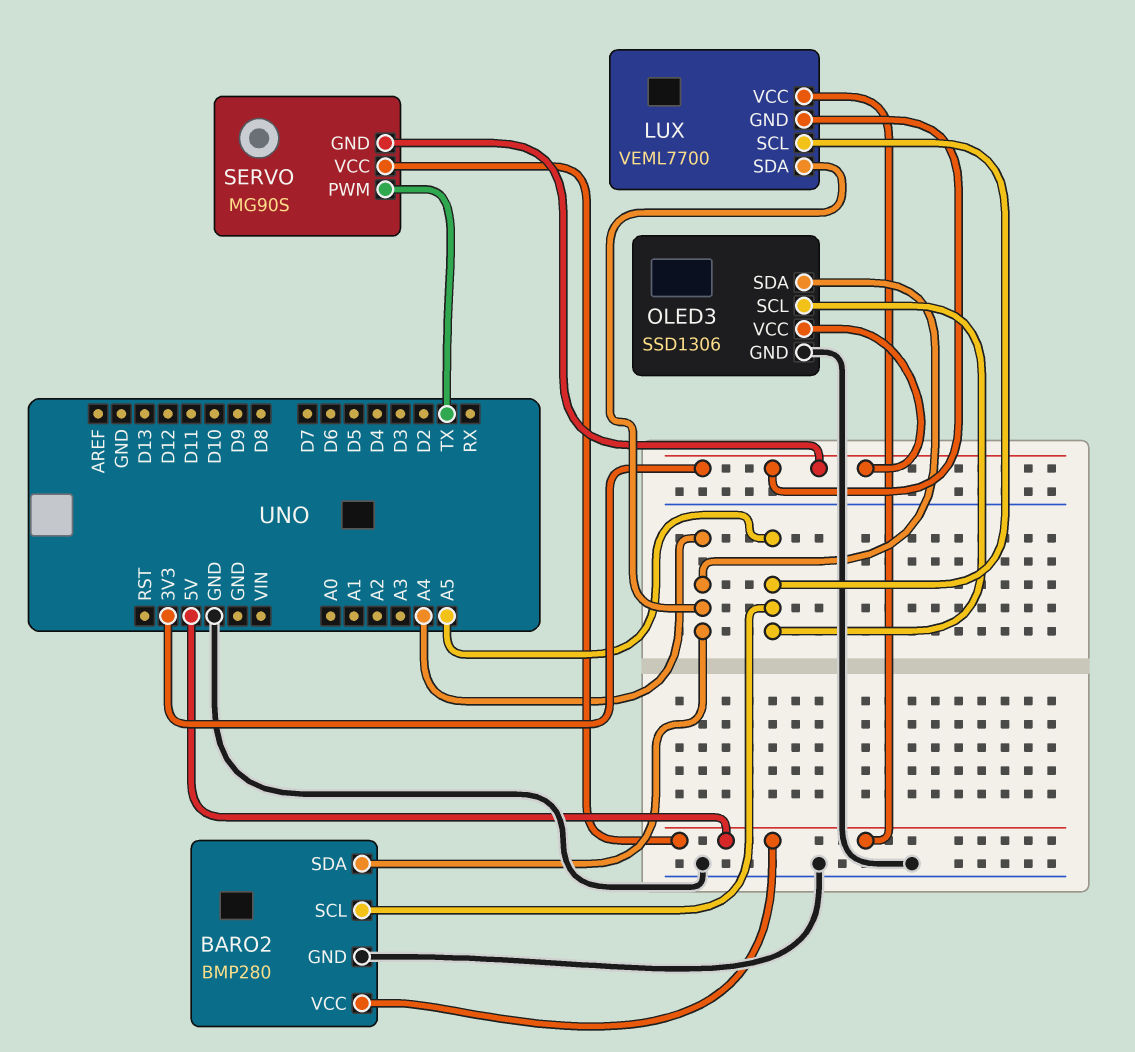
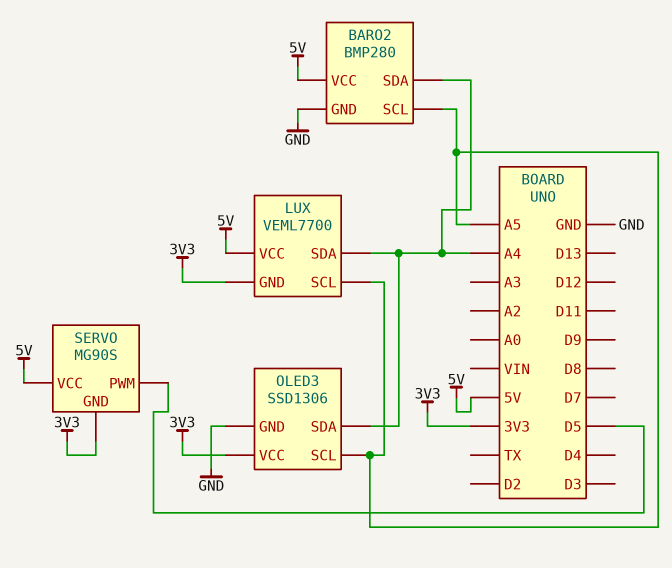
SERVO pin PWM: TX -> D5

